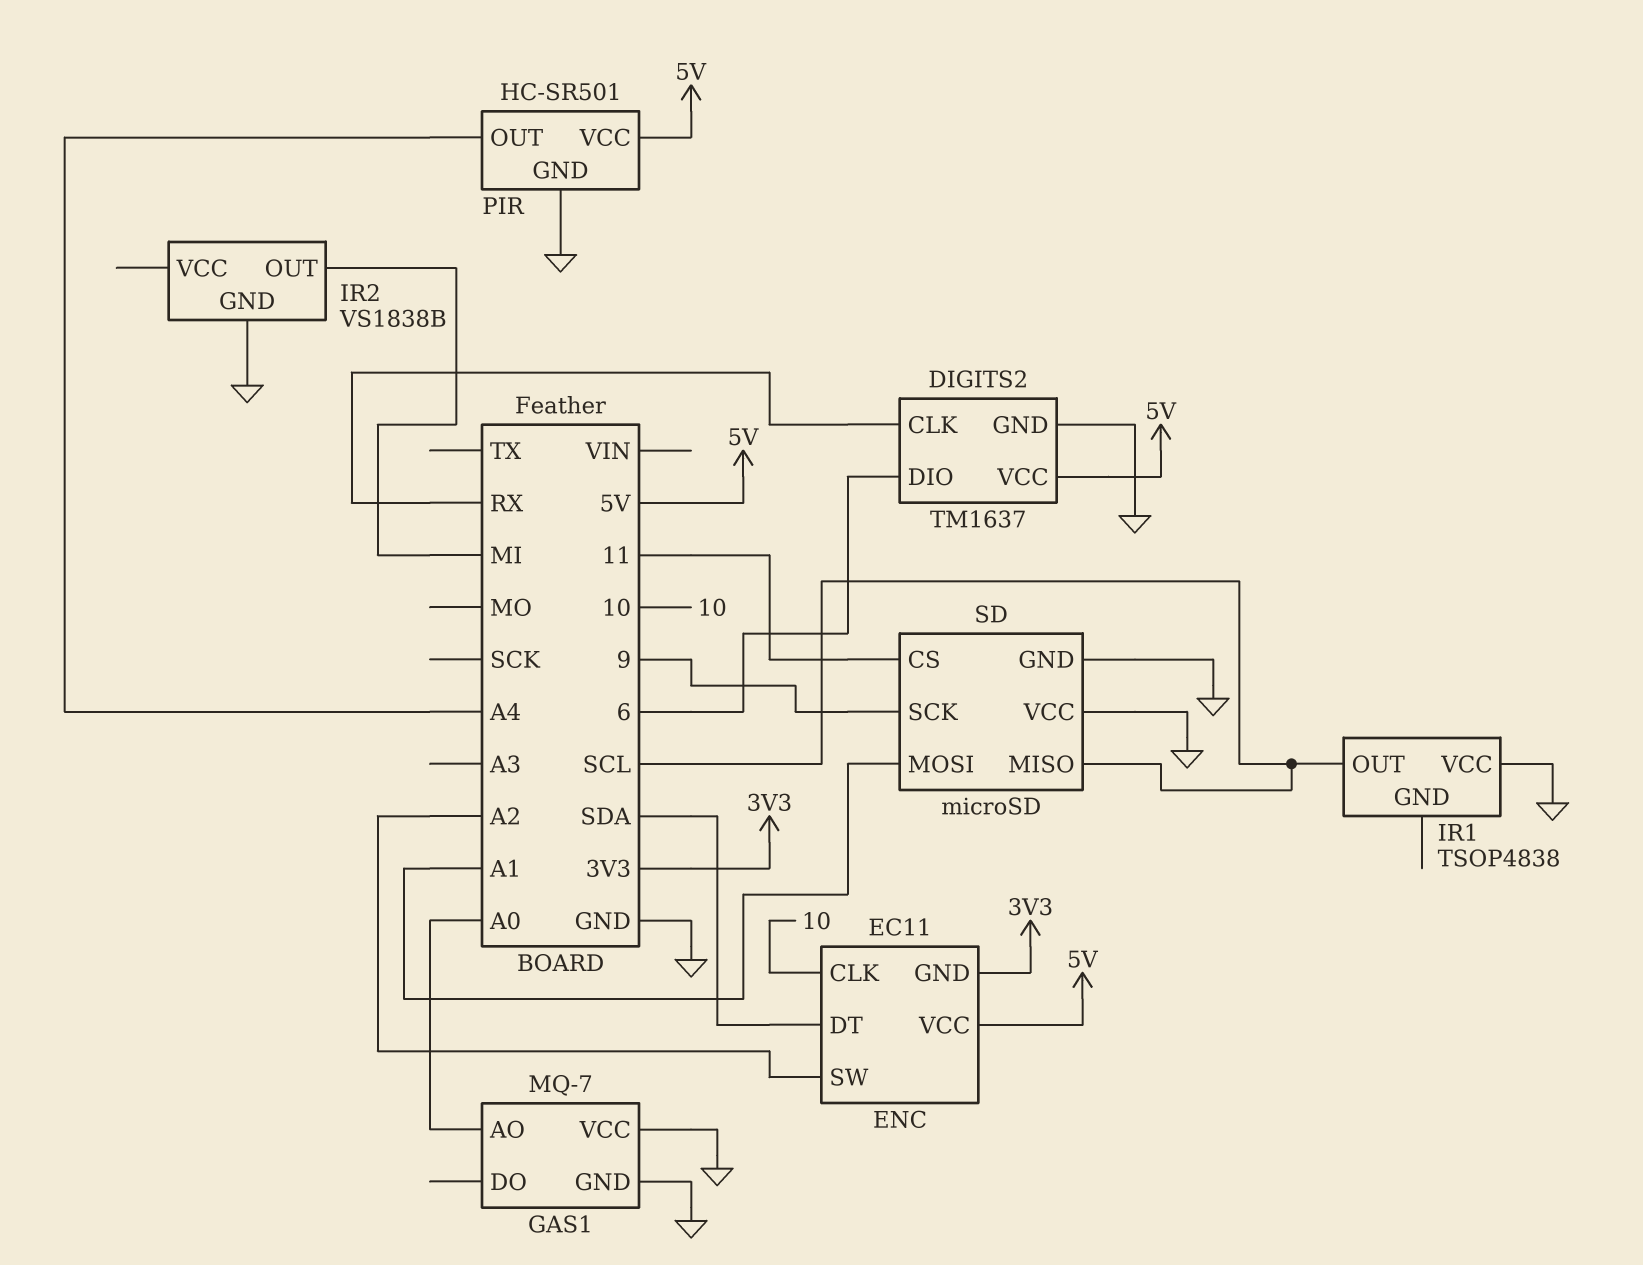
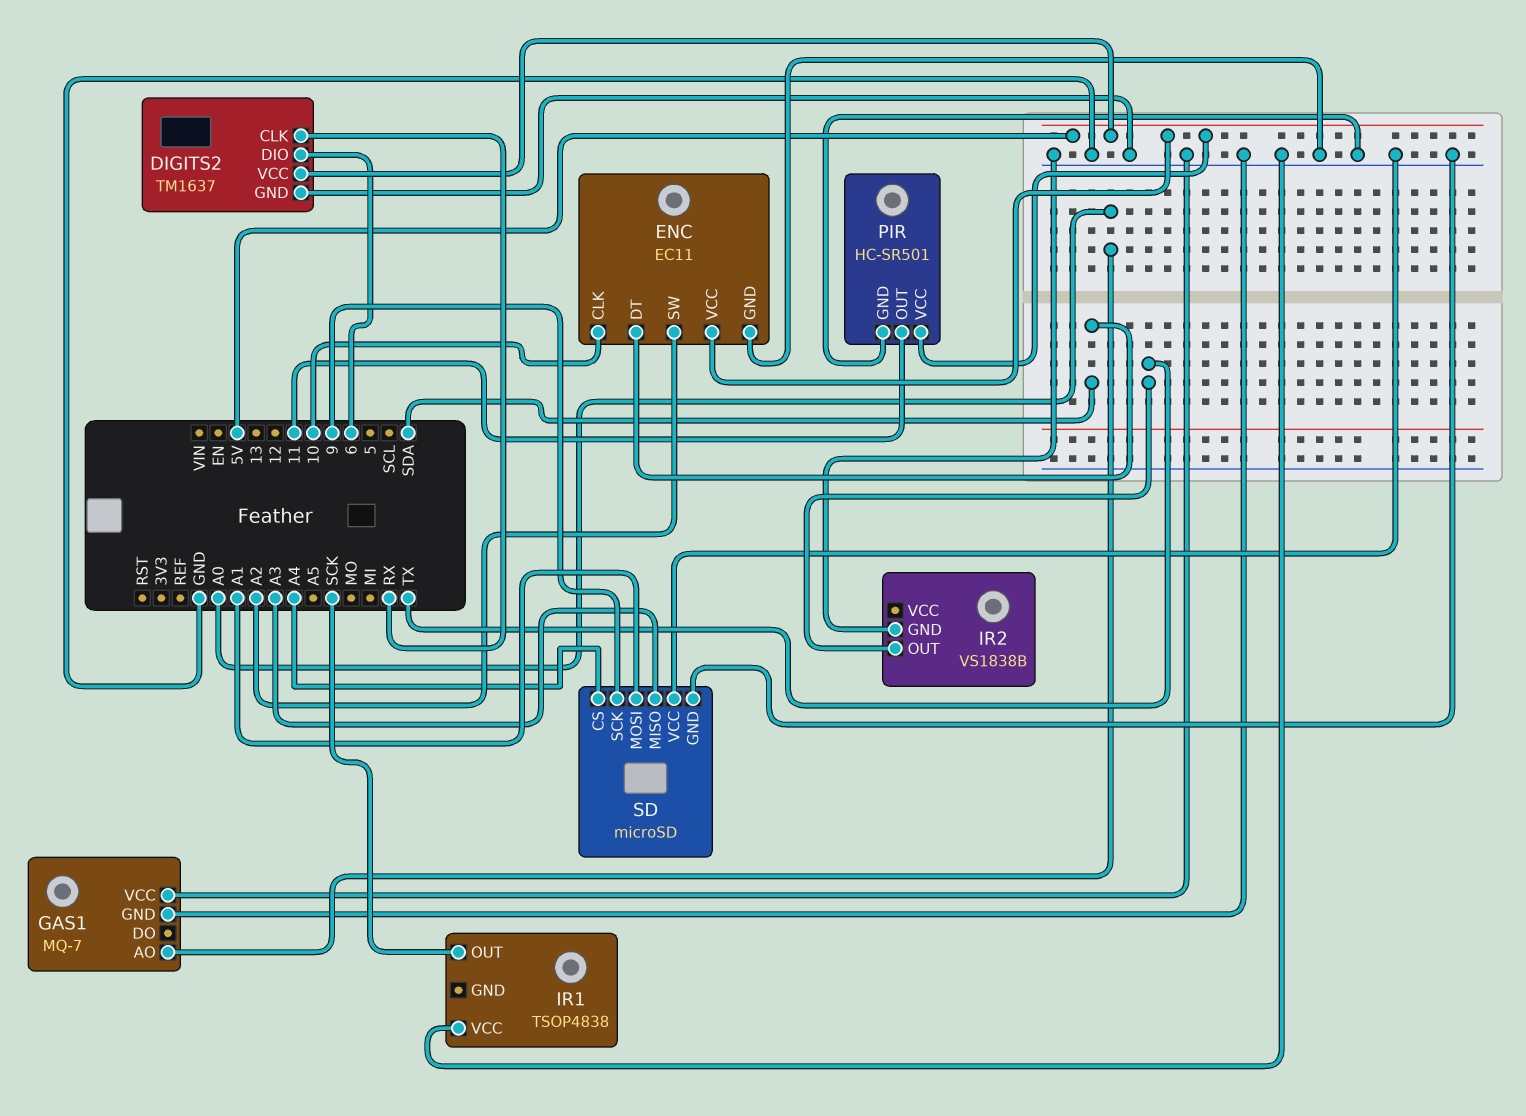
ENC pin GND: 3V3 -> GND
IR1 pin OUT: SCL -> SCK
IR2 pin OUT: MI -> TX
PIR pin OUT: A4 -> 11
SD pin CS: 11 -> A4
SD pin MISO: SCL -> A3

